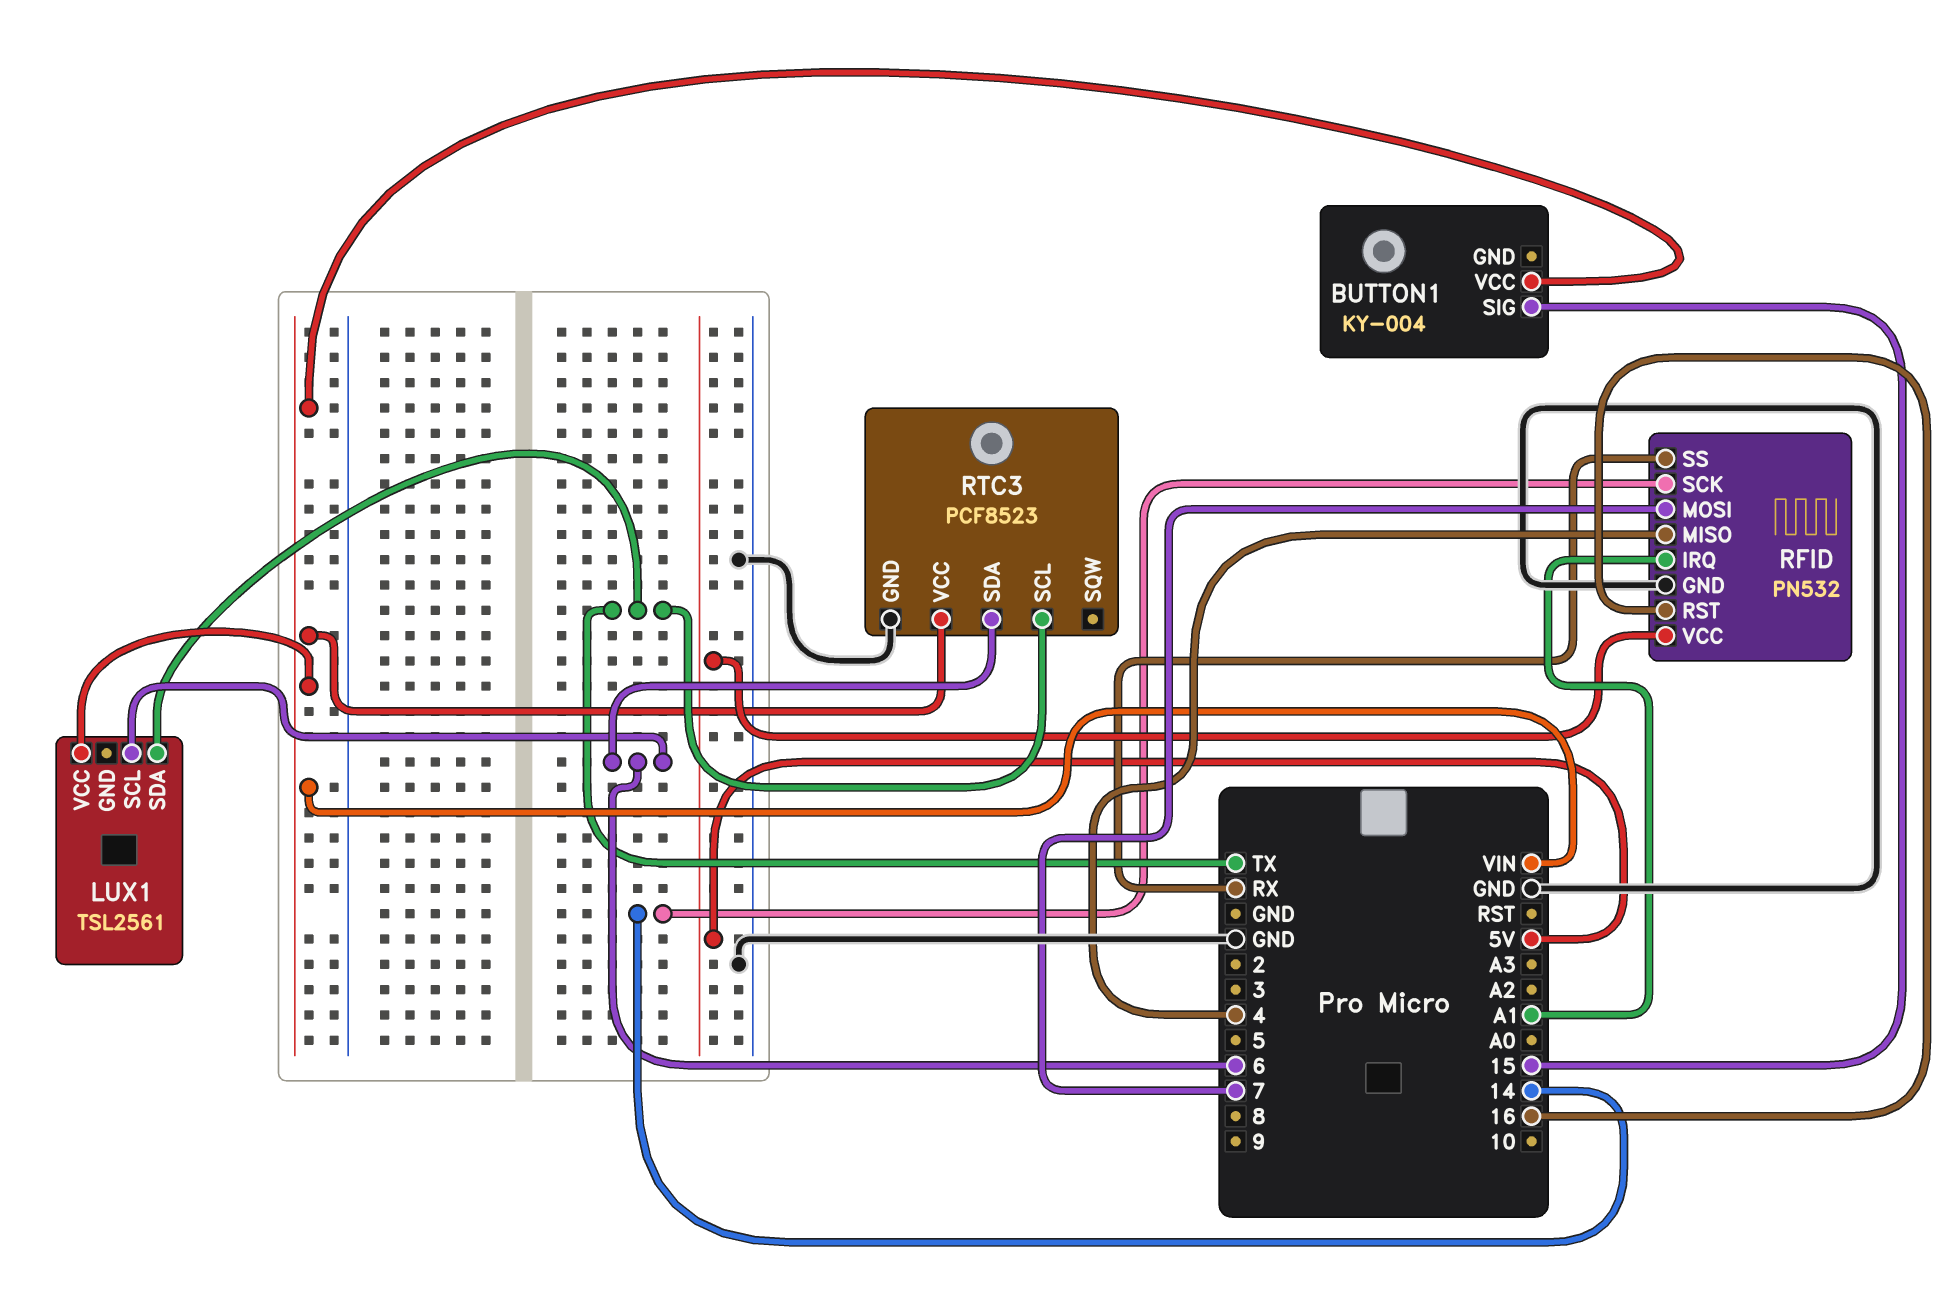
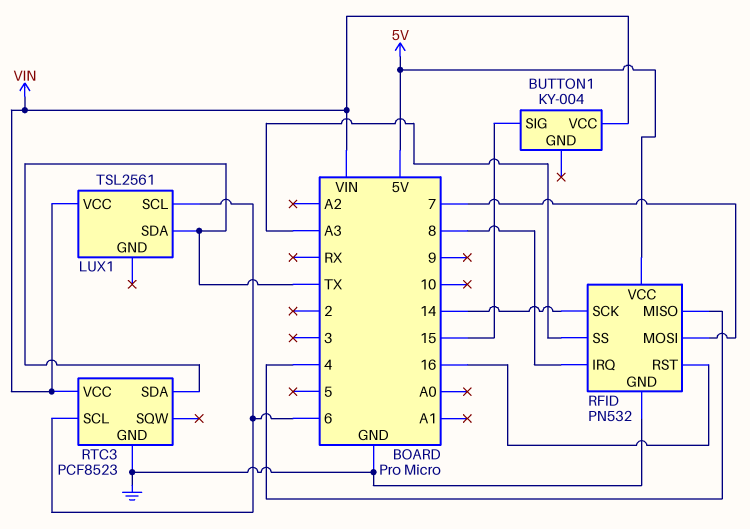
RFID pin IRQ: A1 -> 8
RFID pin SS: RX -> A3
RTC3 pin SCL: TX -> 6
RTC3 pin SDA: 6 -> TX

